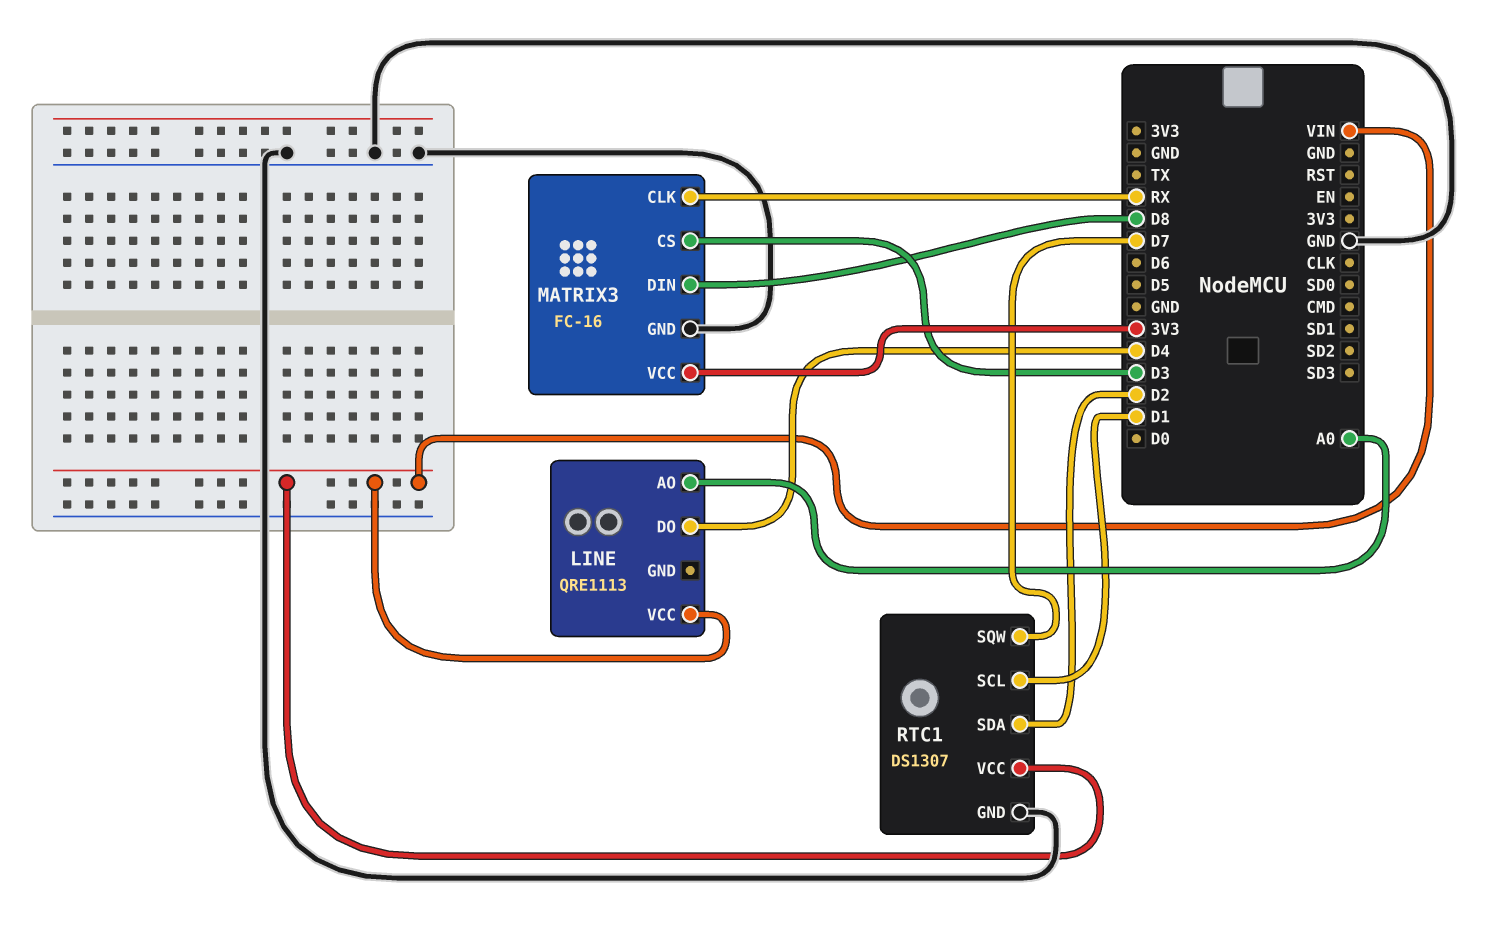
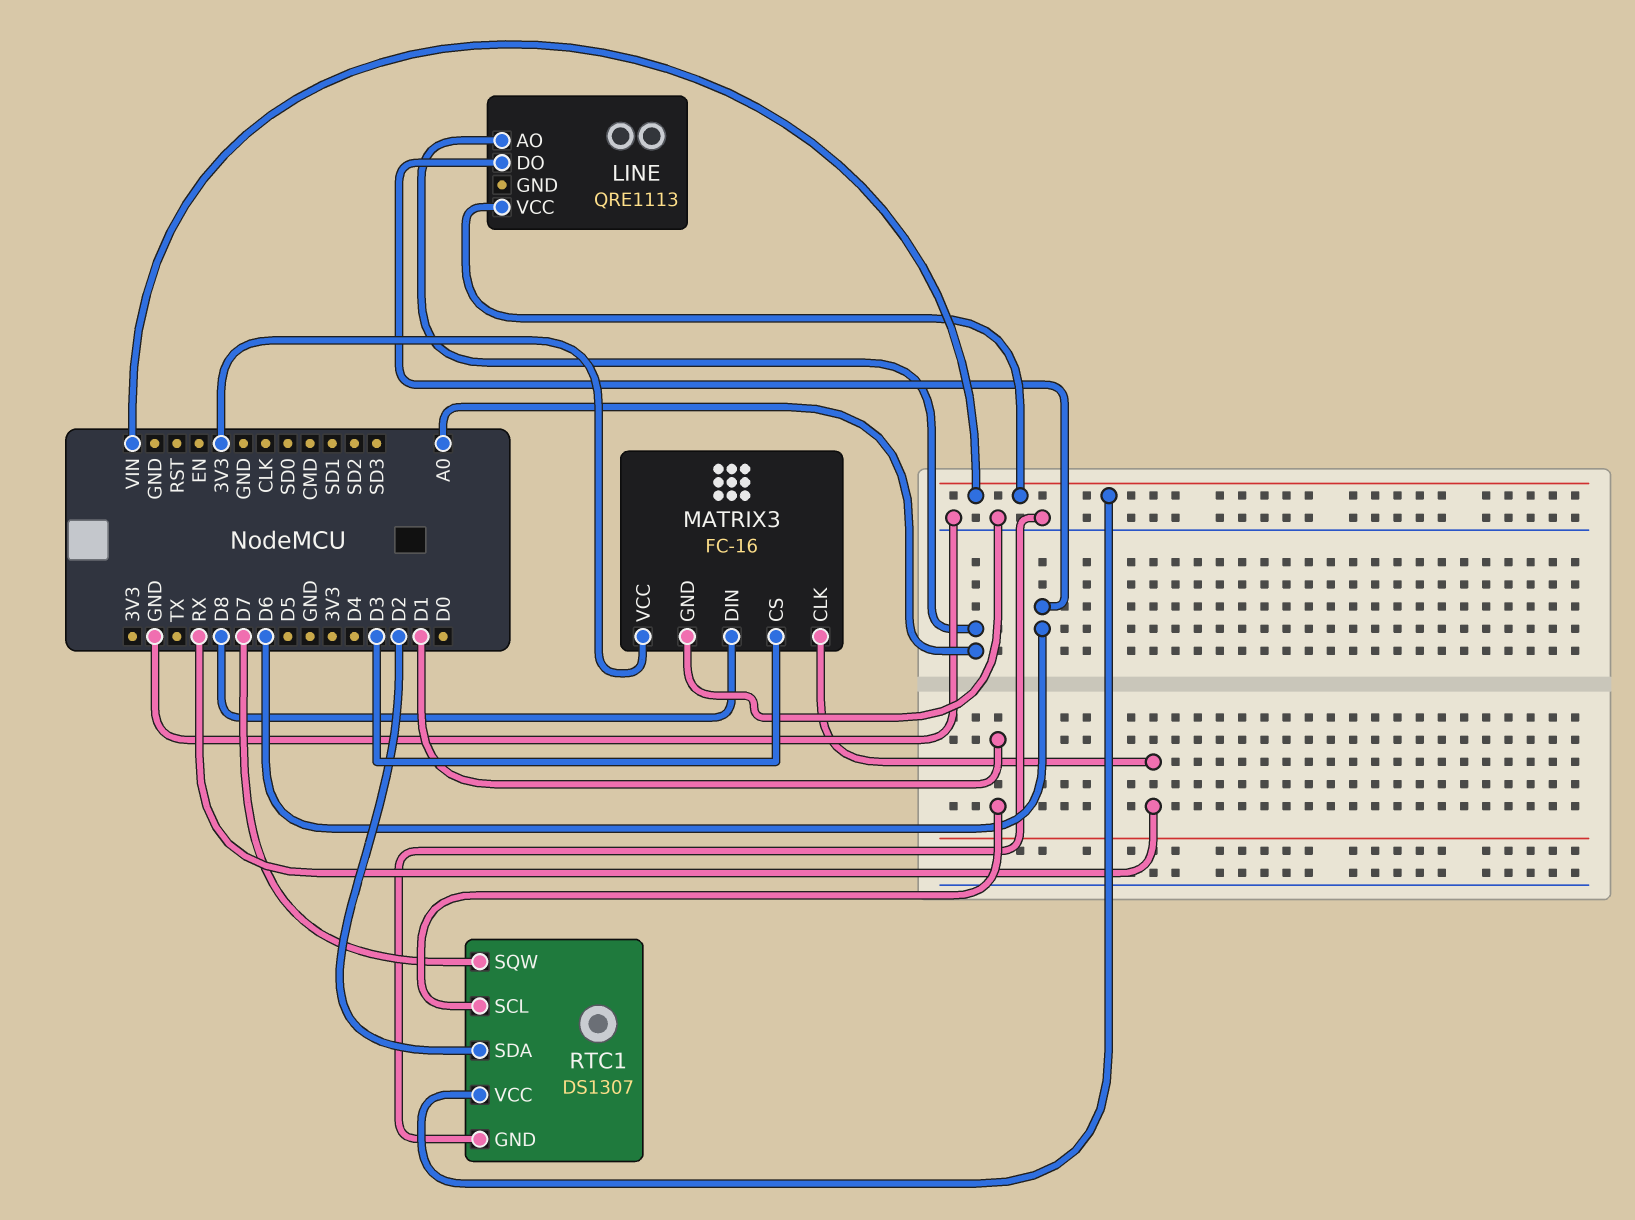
LINE pin DO: D4 -> D6

